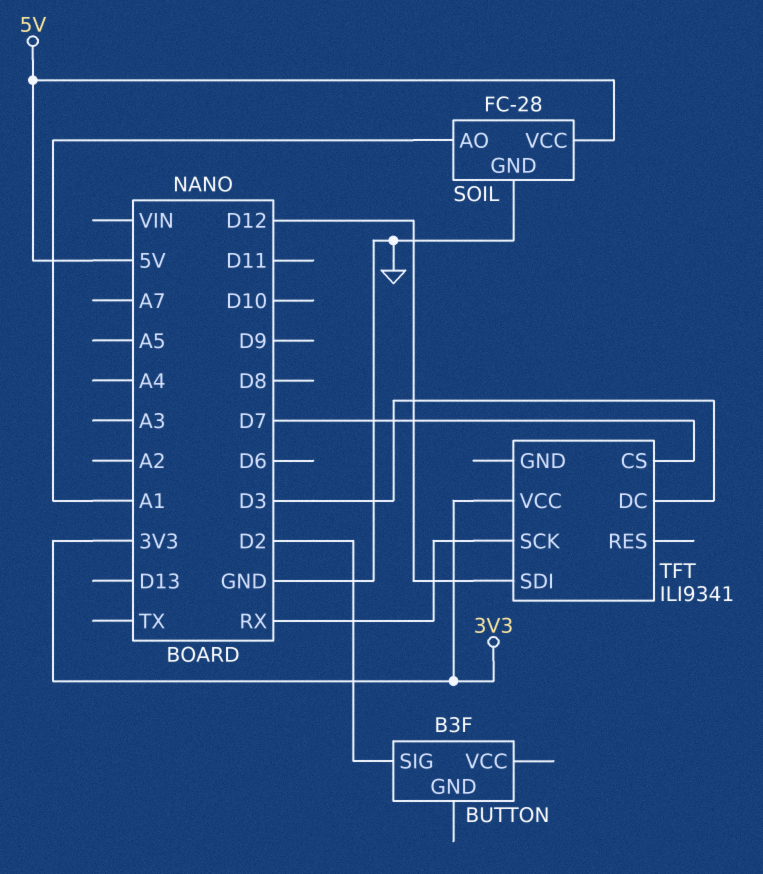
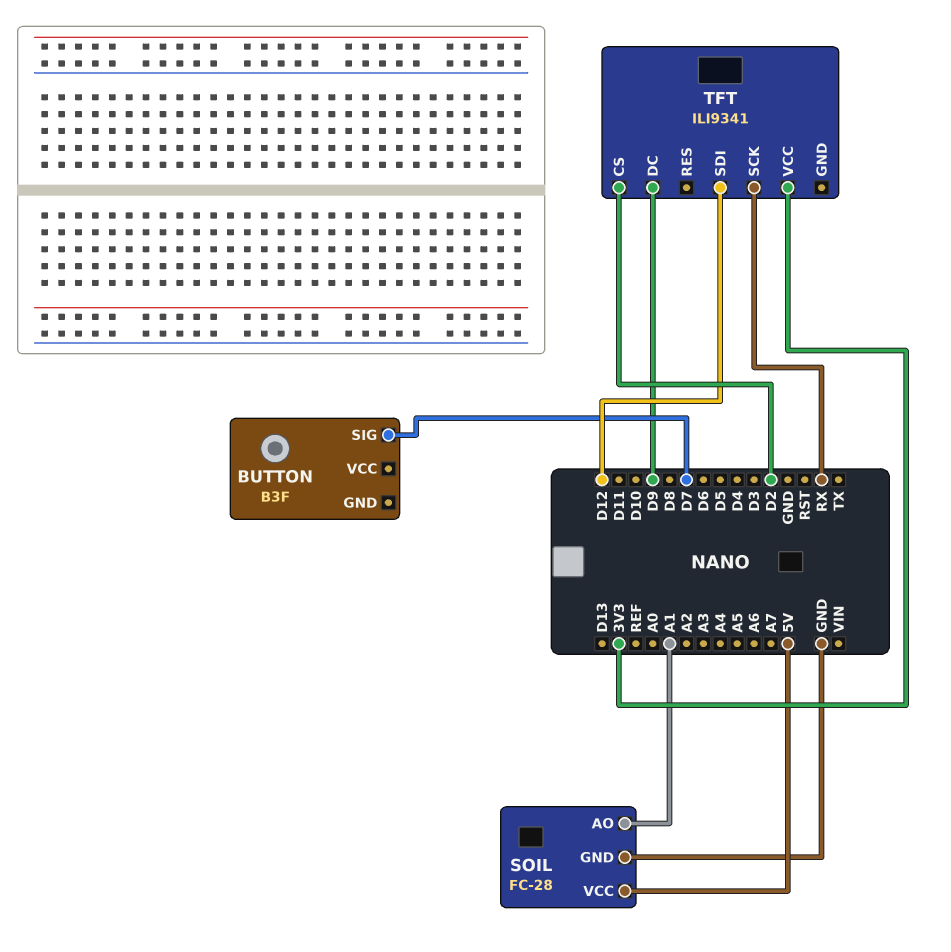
BUTTON pin SIG: D2 -> D7
TFT pin CS: D7 -> D2
TFT pin DC: D3 -> D9

